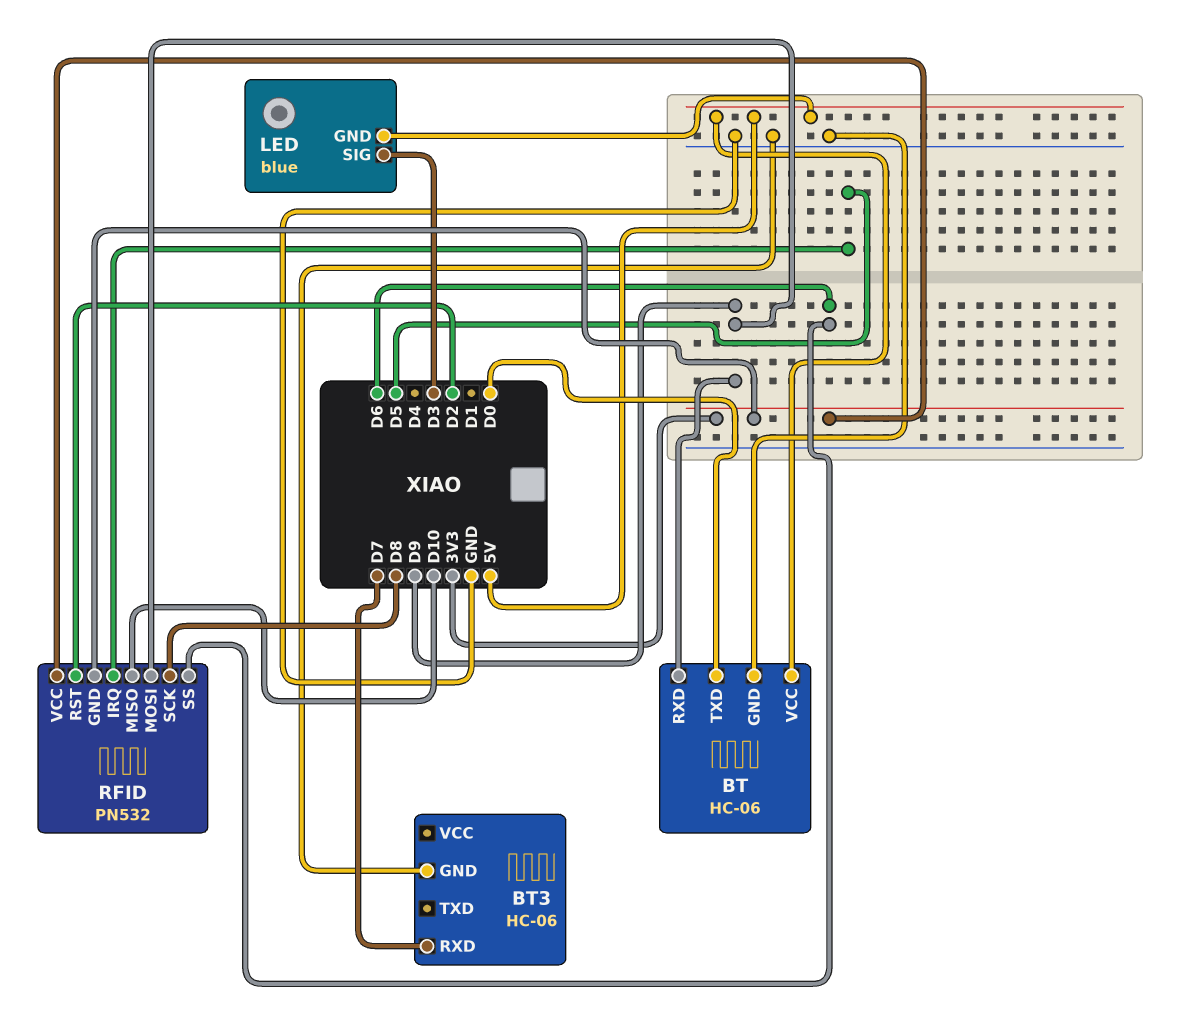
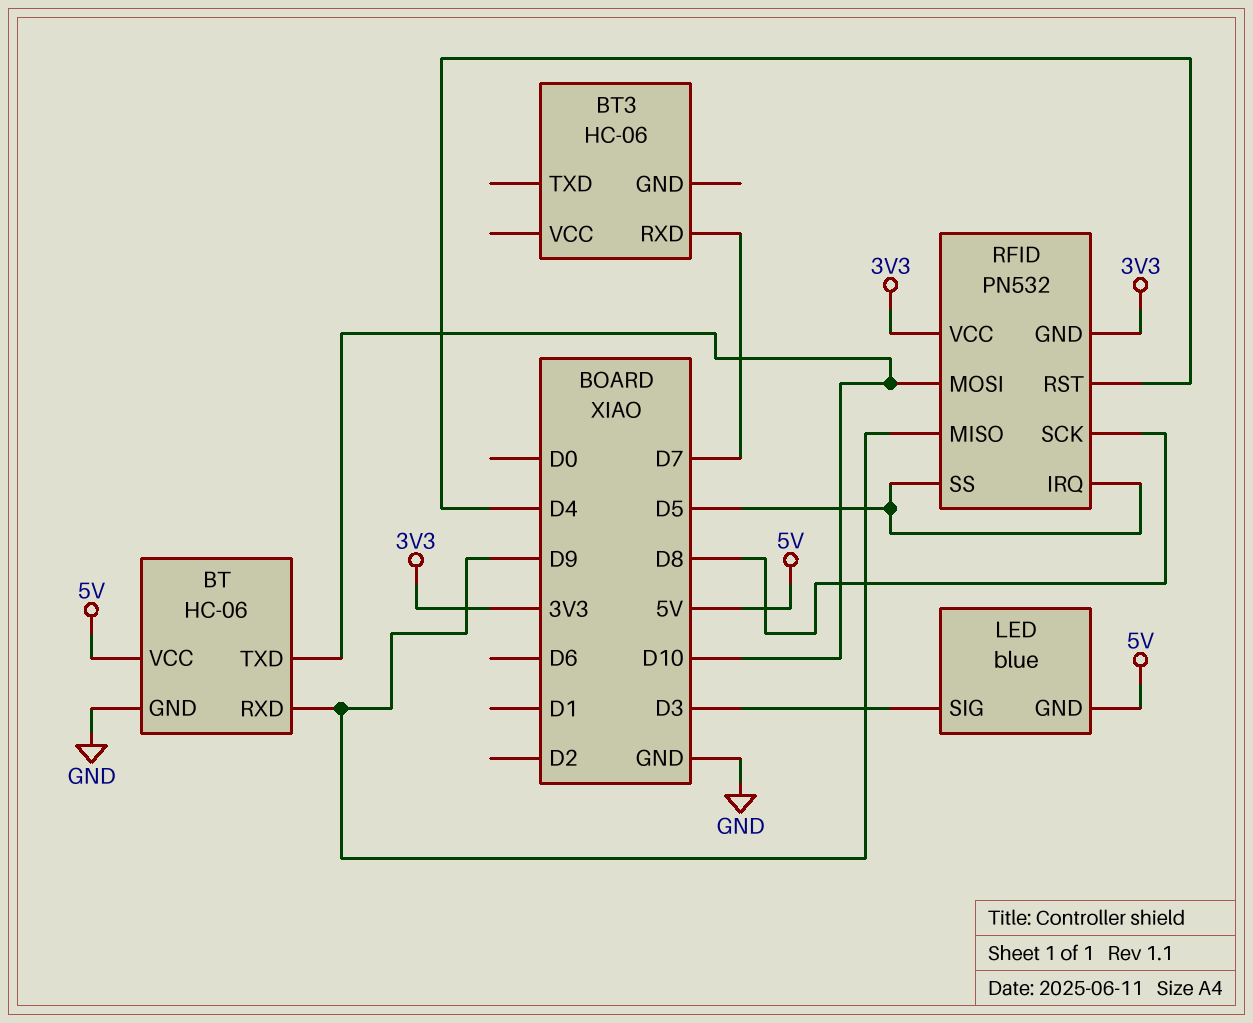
BT pin TXD: D0 -> D10
BT3 pin GND: GND -> none
RFID pin MISO: D10 -> D9
RFID pin MOSI: D9 -> D10
RFID pin RST: D2 -> D4
RFID pin SS: D6 -> D5

